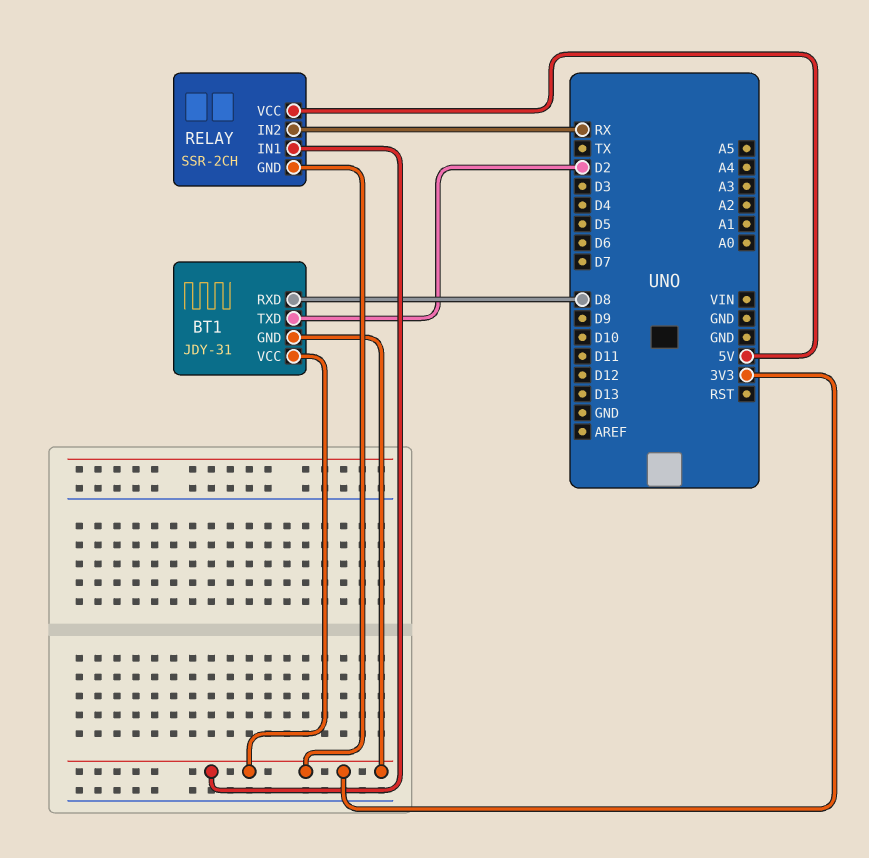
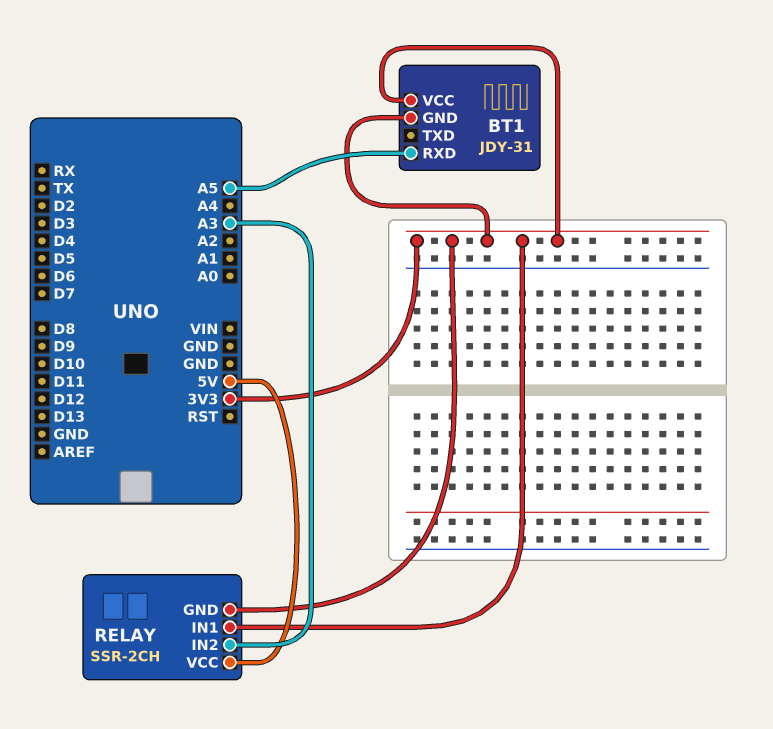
BT1 pin RXD: D8 -> A5
BT1 pin TXD: D2 -> none
RELAY pin IN2: RX -> A3

